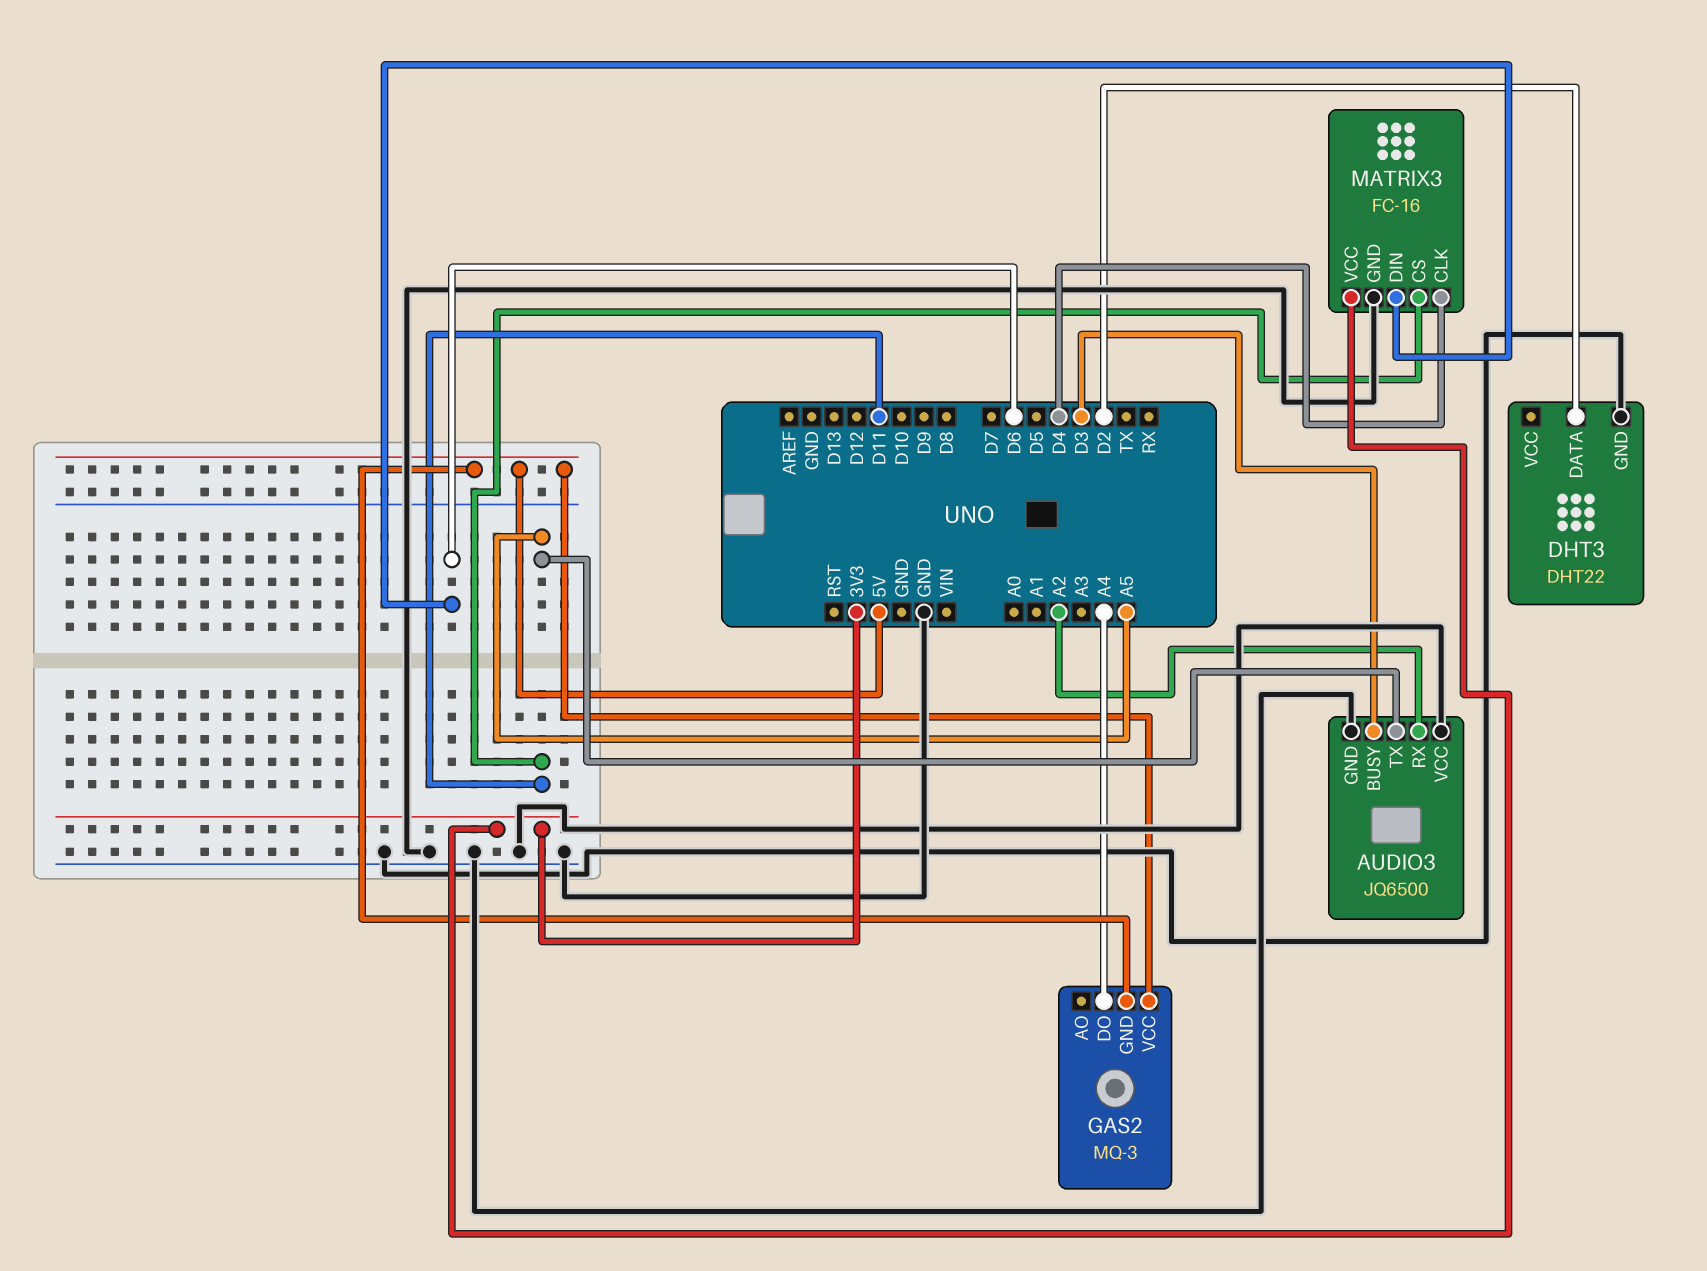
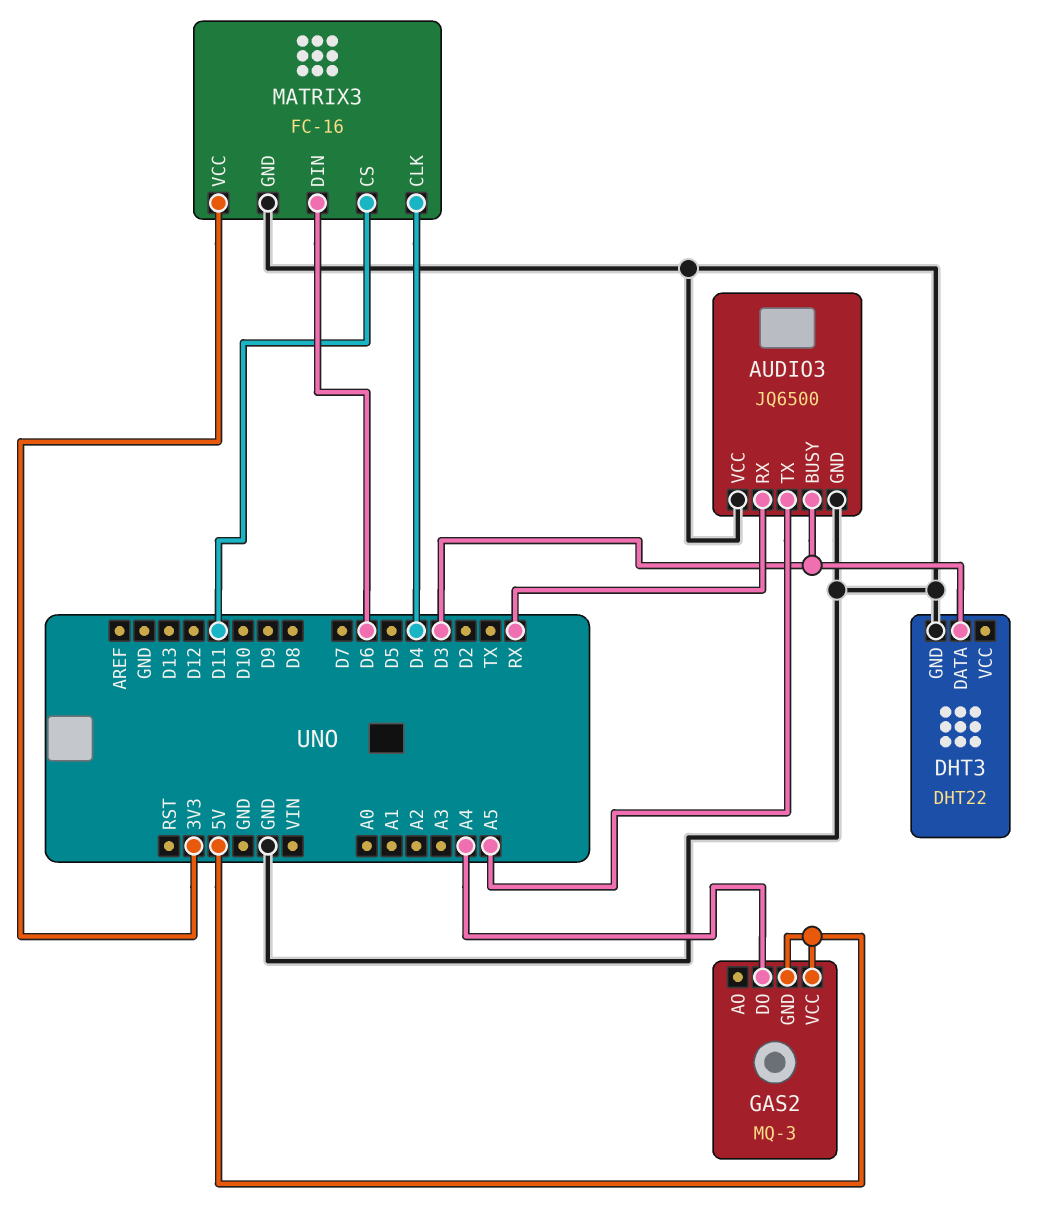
AUDIO3 pin RX: A2 -> RX
DHT3 pin DATA: D2 -> D3

